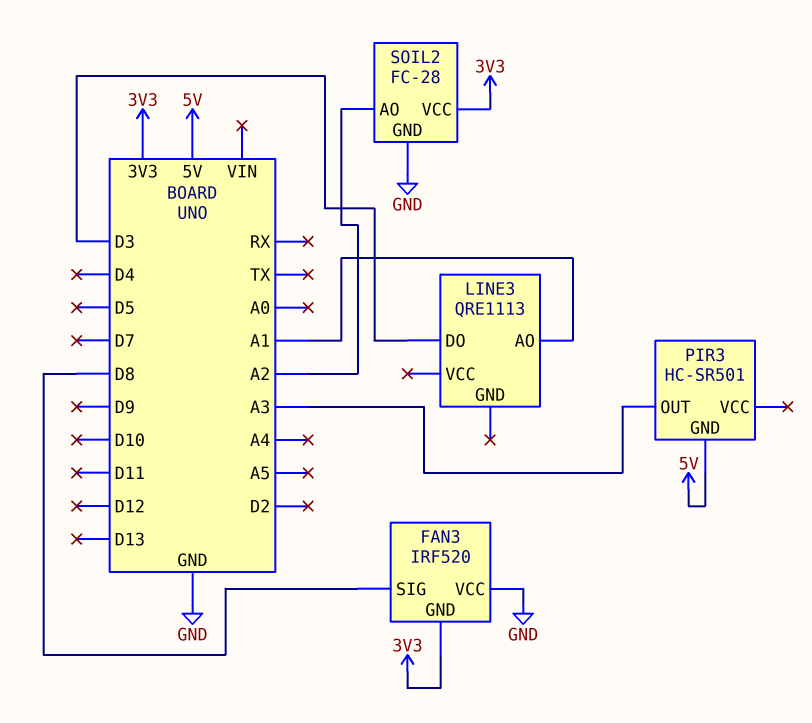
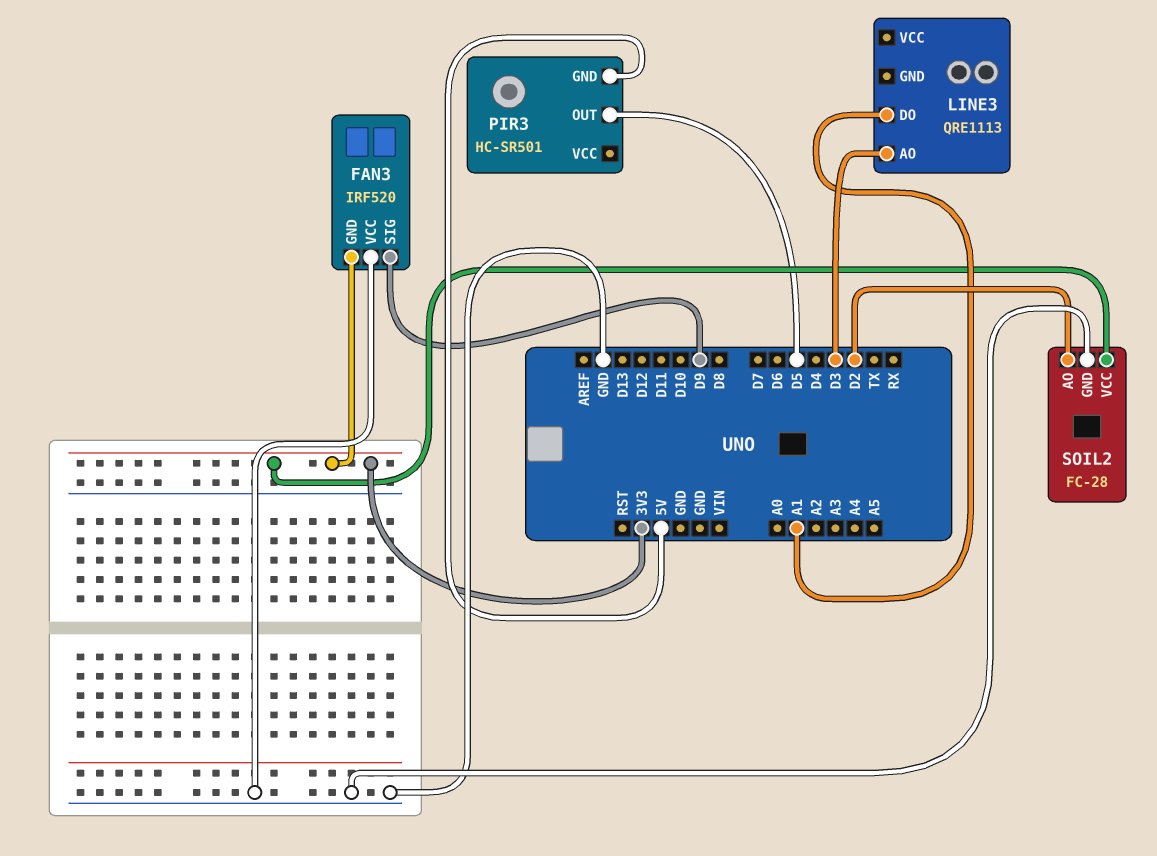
FAN3 pin SIG: D8 -> D9
LINE3 pin AO: A1 -> D3
LINE3 pin DO: D3 -> A1
PIR3 pin OUT: A3 -> D5
SOIL2 pin AO: A2 -> D2

